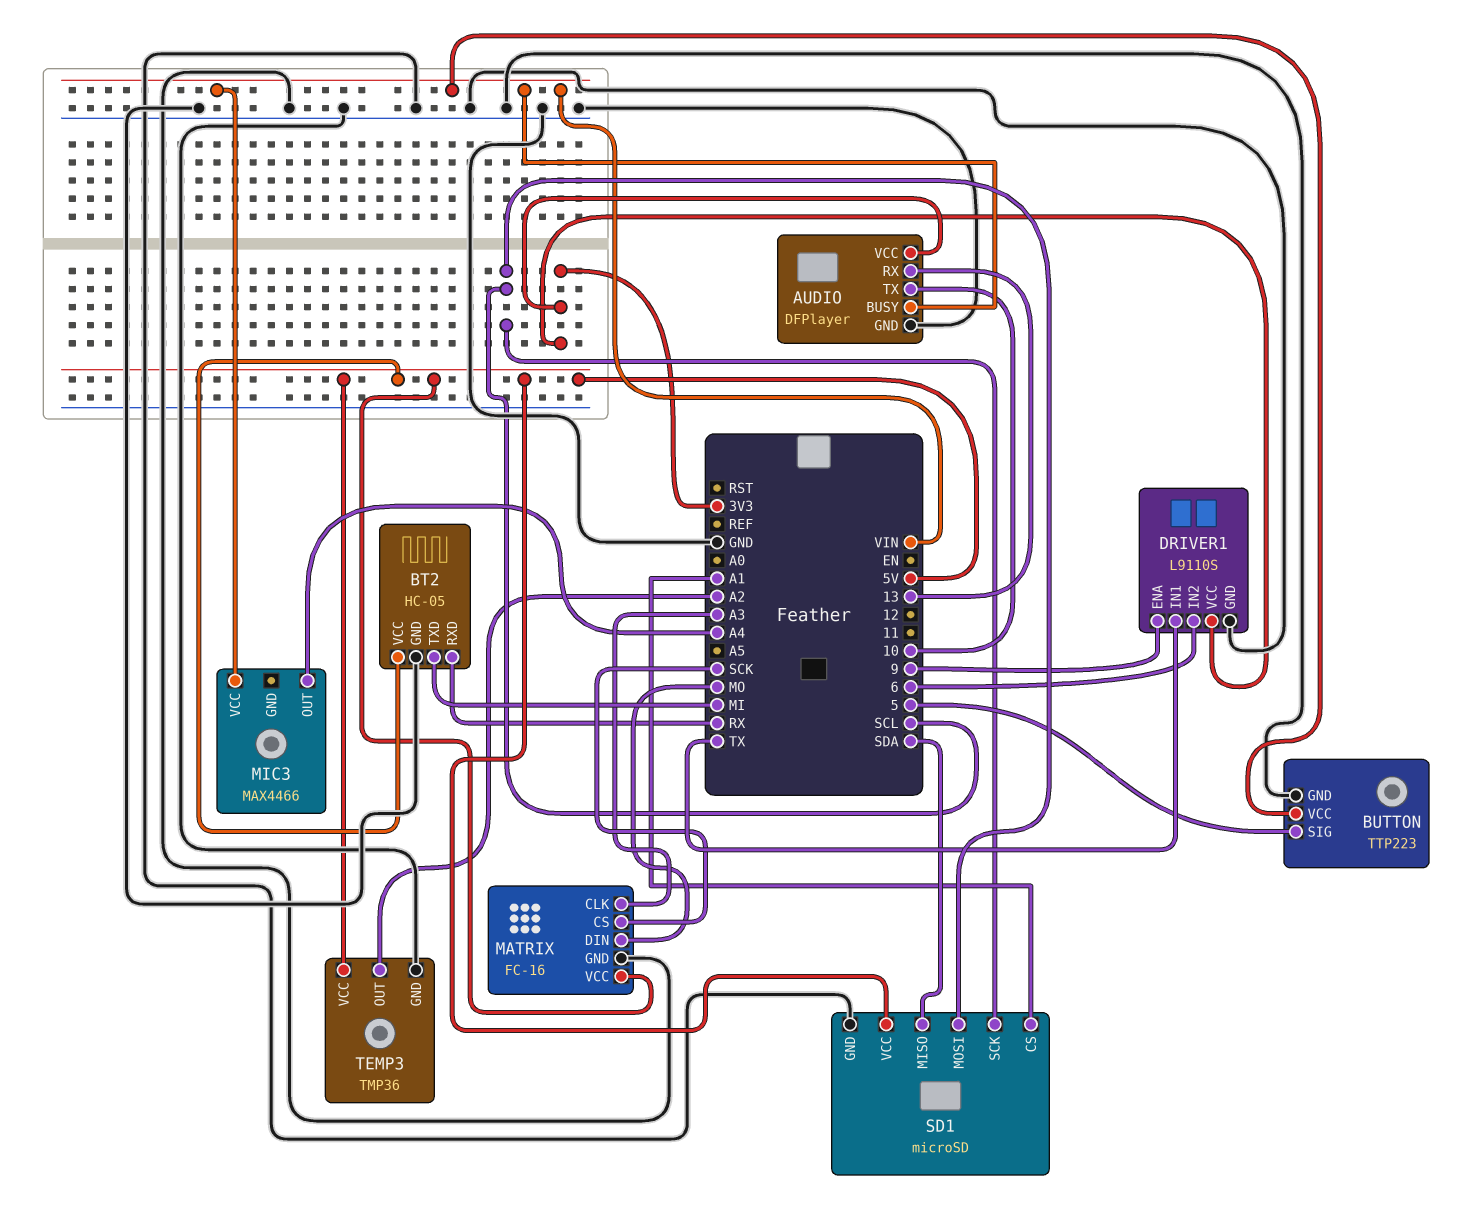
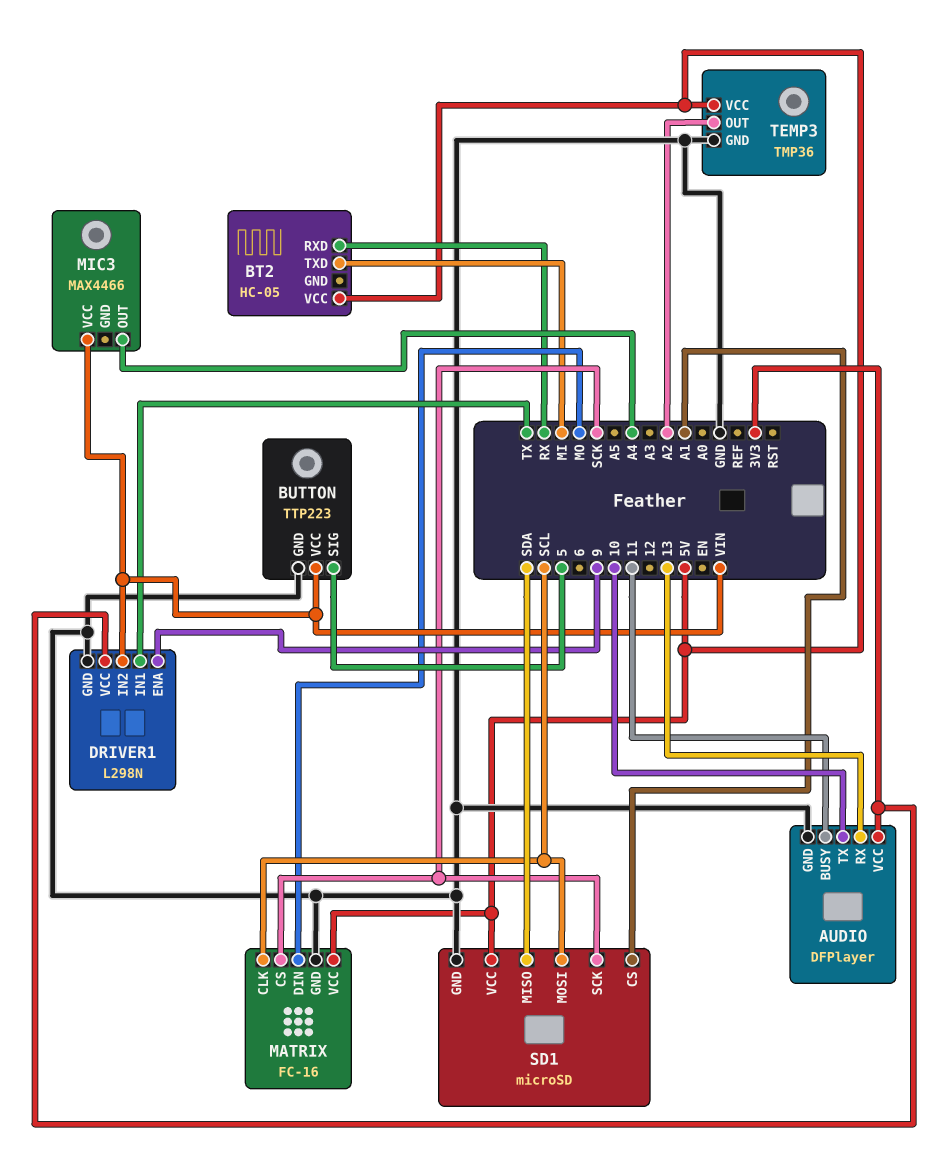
AUDIO pin BUSY: VIN -> 11
BT2 pin GND: GND -> none
DRIVER1: L9110S -> L298N
DRIVER1 pin IN2: 6 -> VIN
MATRIX pin CLK: A3 -> SCL
SD1 pin SCK: SCL -> SCK

